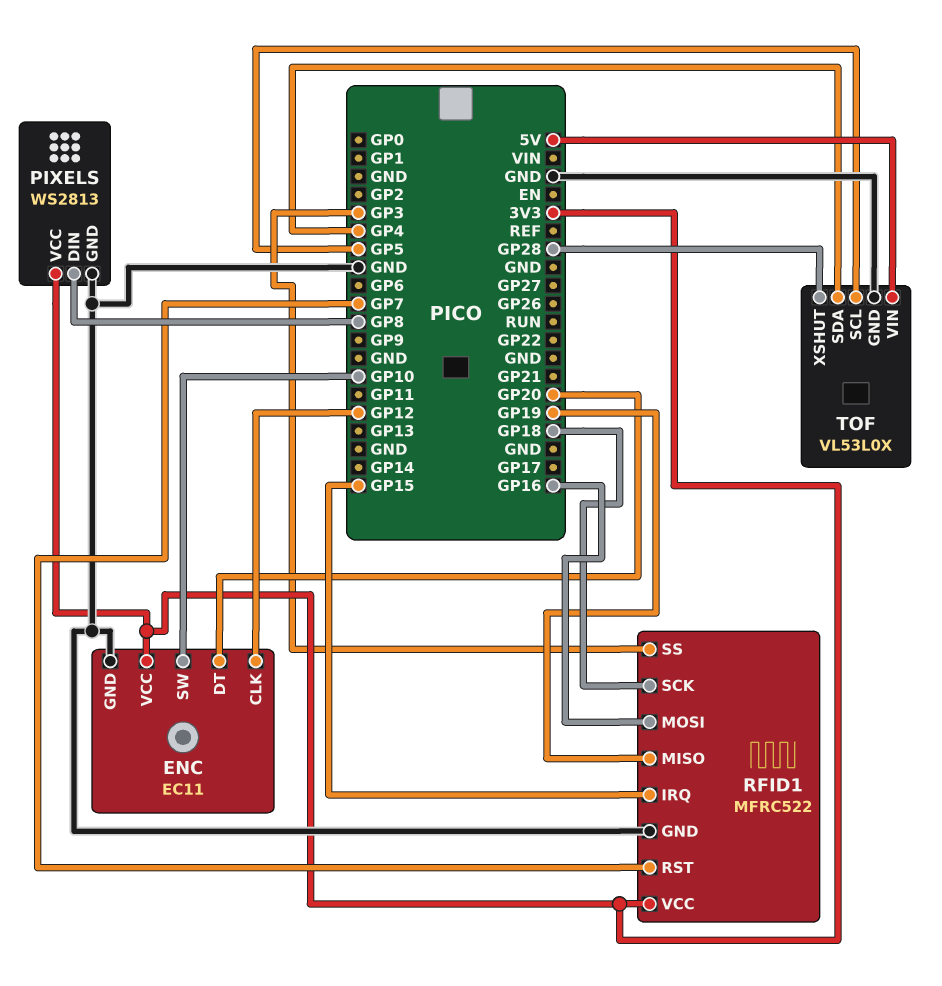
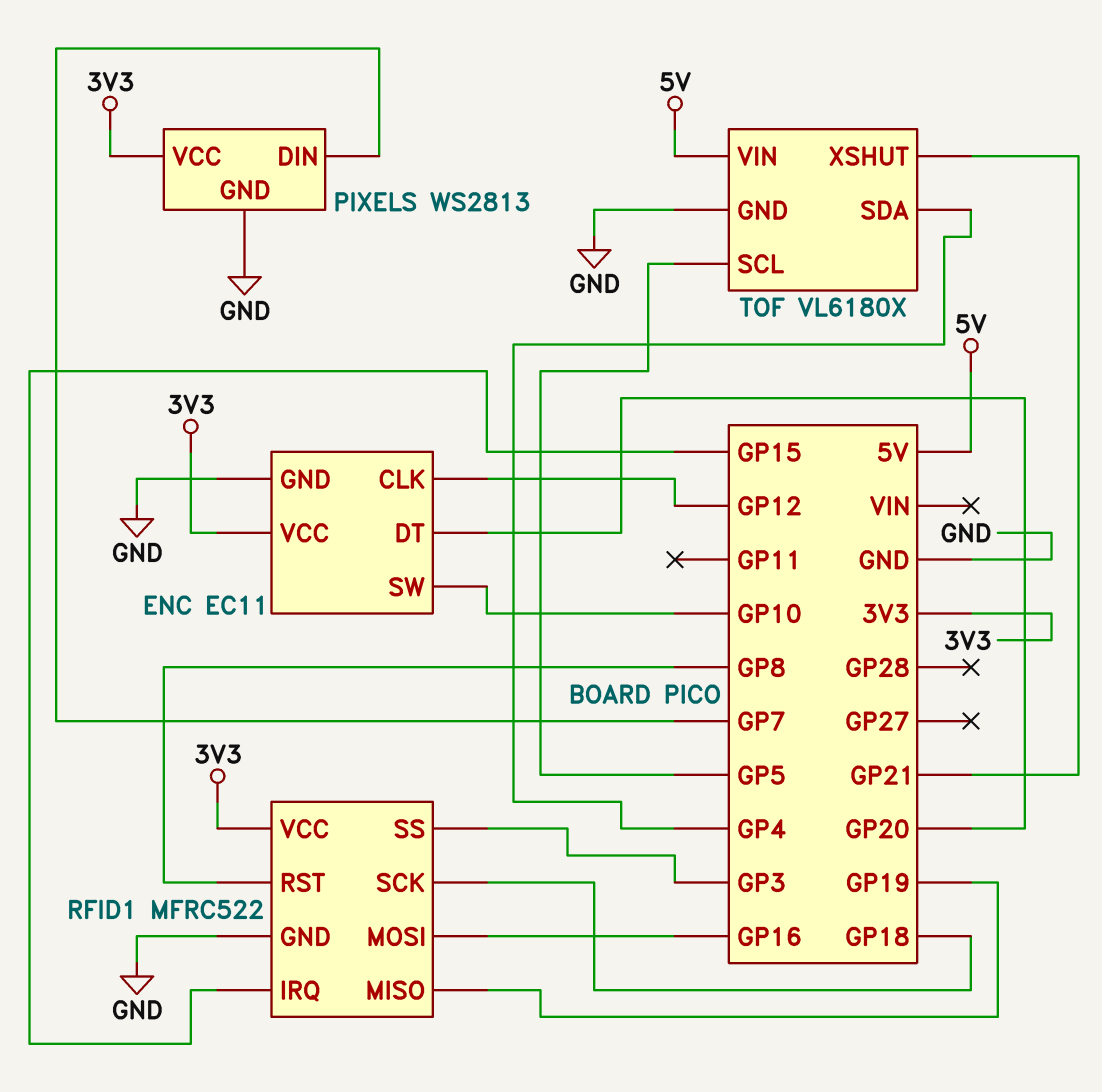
PIXELS pin DIN: GP8 -> GP7
RFID1 pin RST: GP7 -> GP8
TOF: VL53L0X -> VL6180X
TOF pin XSHUT: GP28 -> GP21

